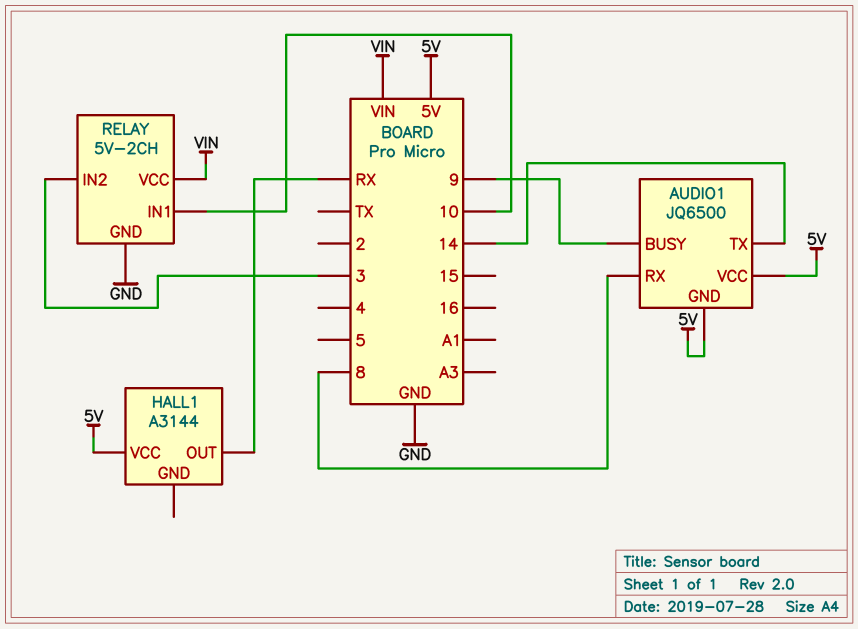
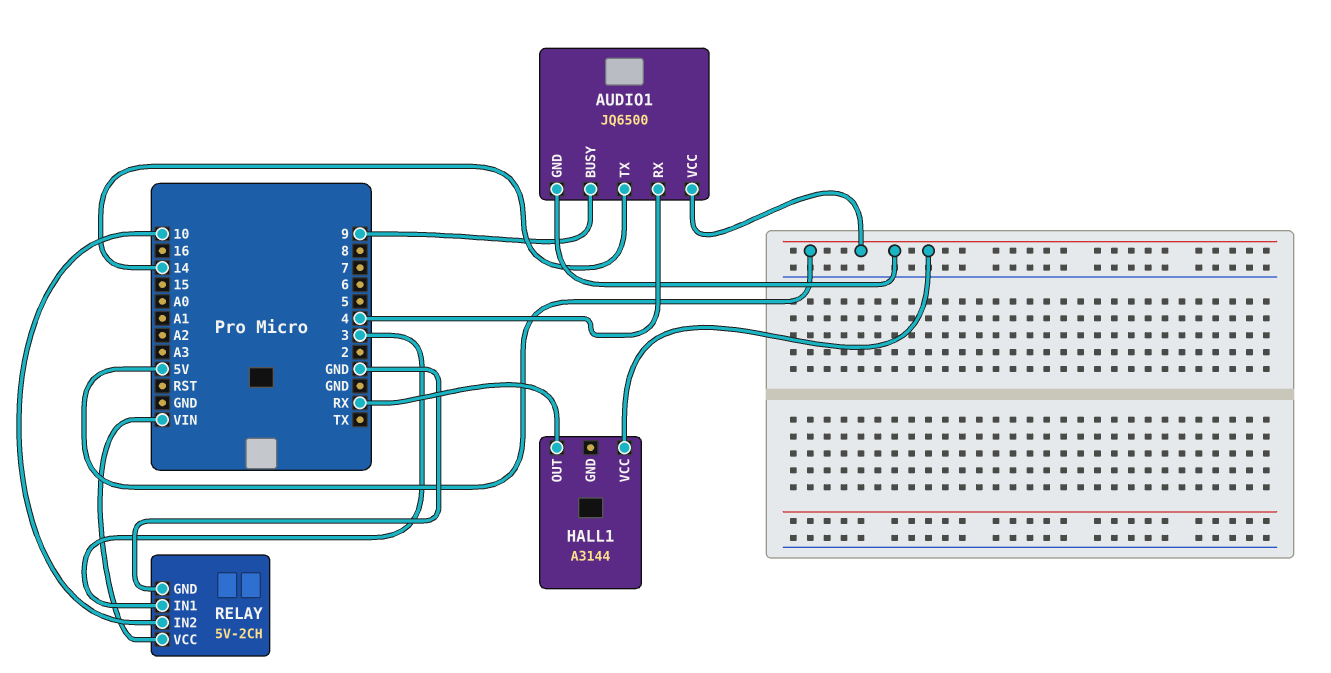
AUDIO1 pin RX: 8 -> 4
RELAY pin IN1: 10 -> 3
RELAY pin IN2: 3 -> 10

